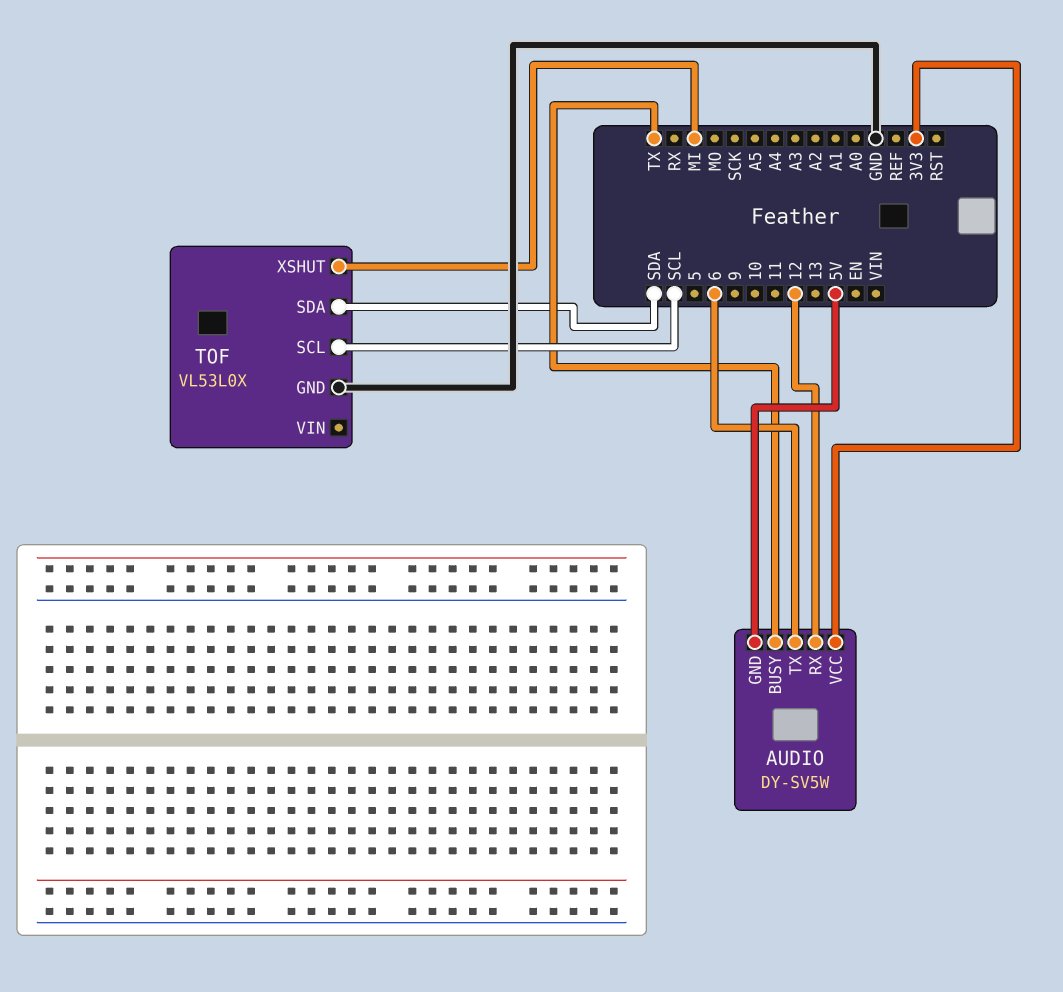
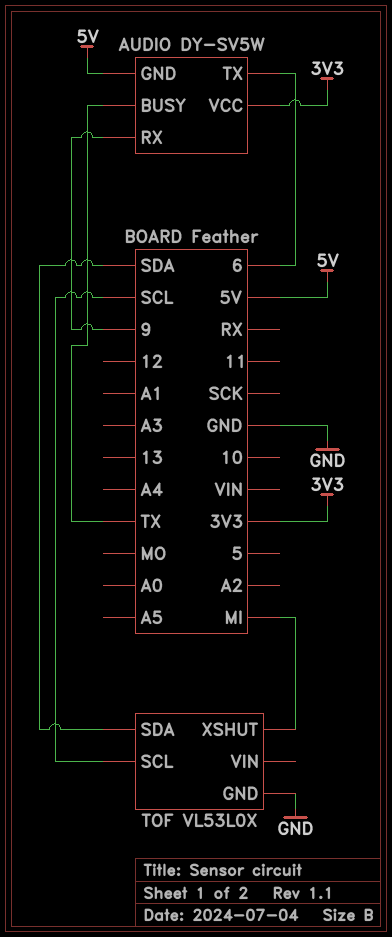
AUDIO pin RX: 12 -> 9

